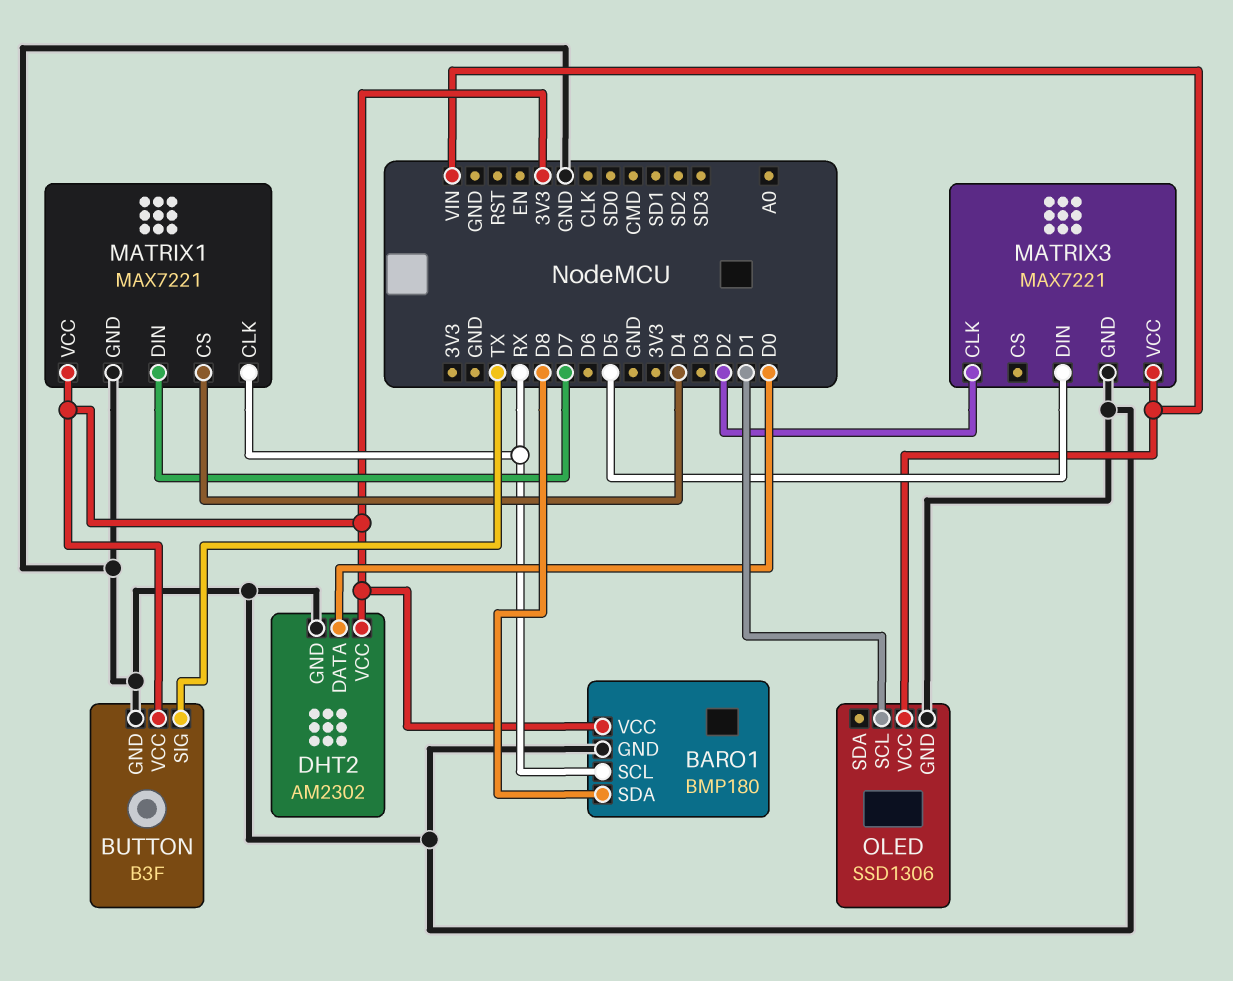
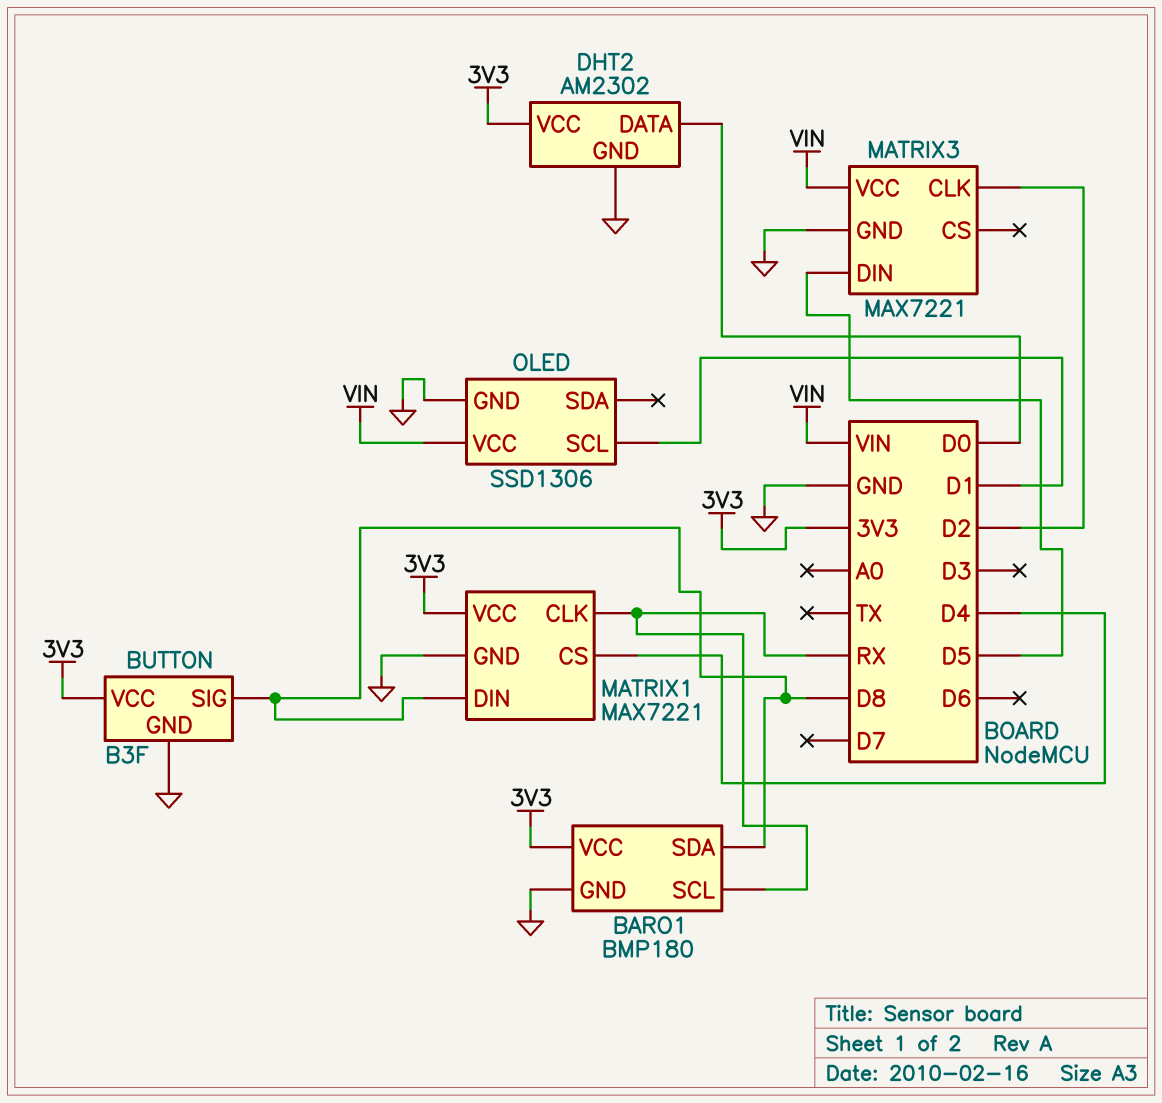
BUTTON pin SIG: TX -> D8
MATRIX1 pin DIN: D7 -> D8

